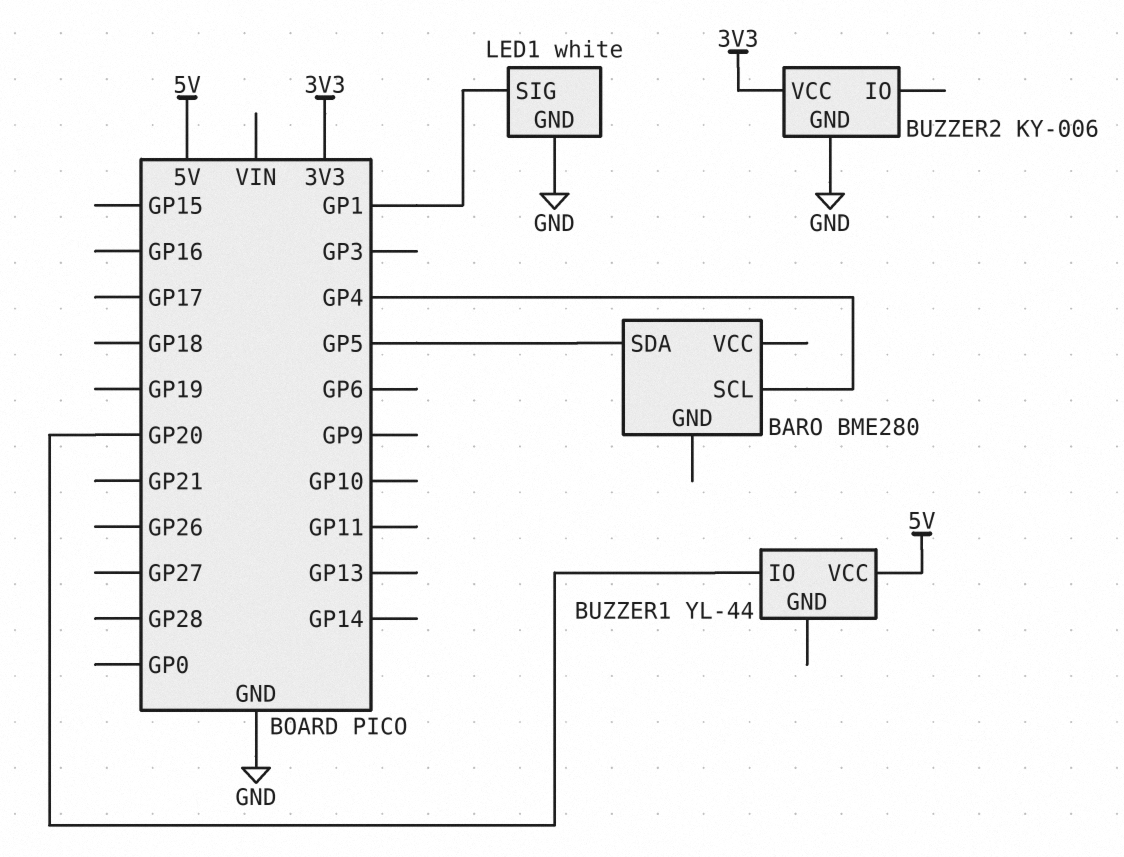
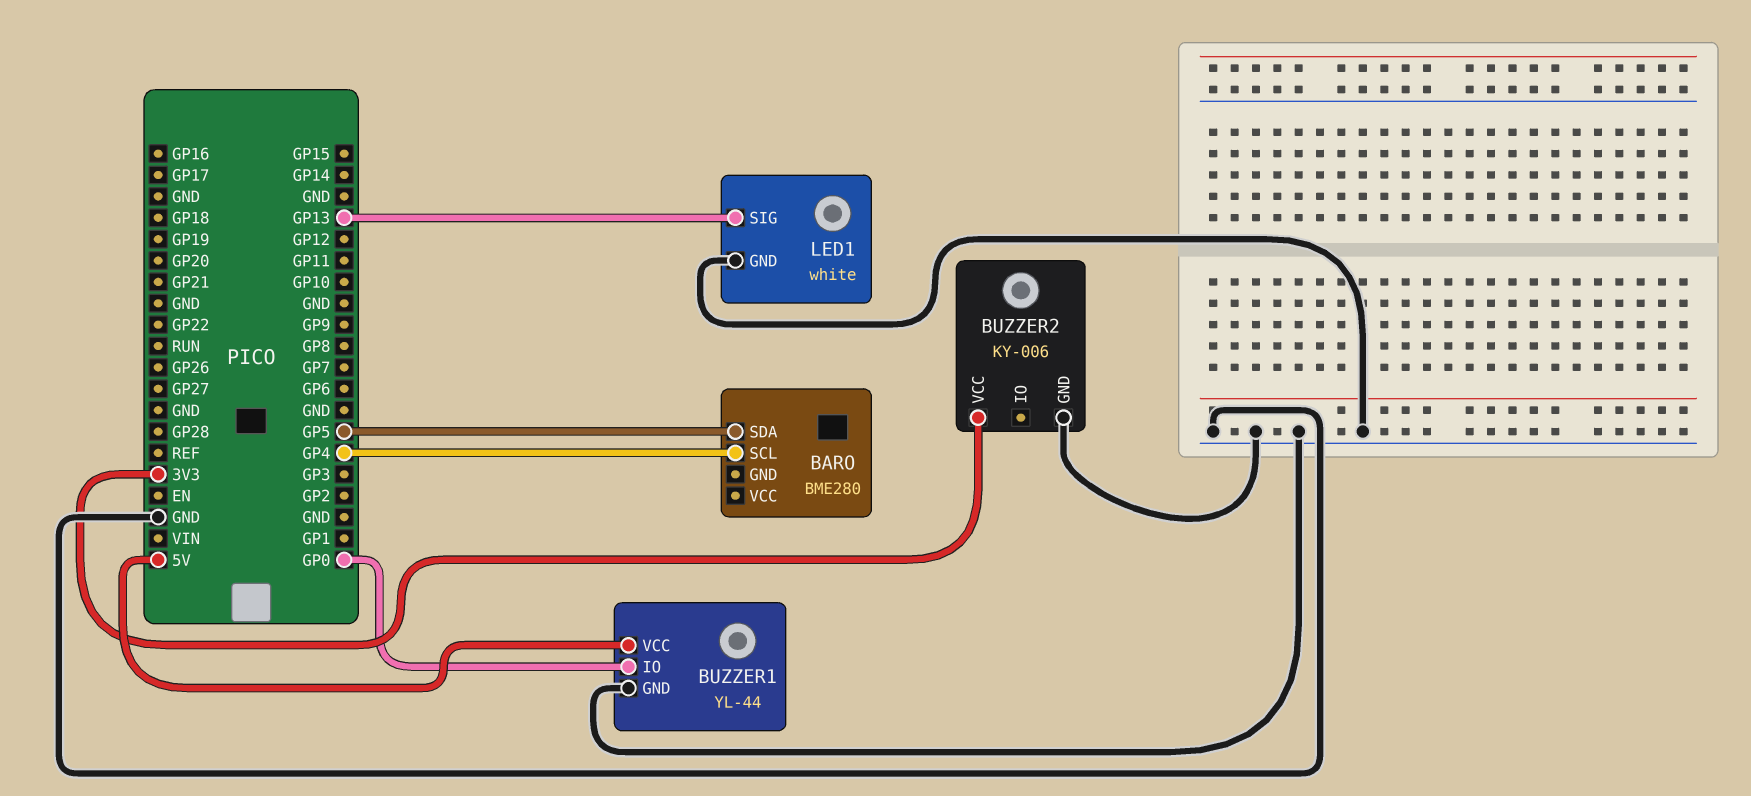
BUZZER1 pin GND: none -> GND
BUZZER1 pin IO: GP20 -> GP0
LED1 pin SIG: GP1 -> GP13

